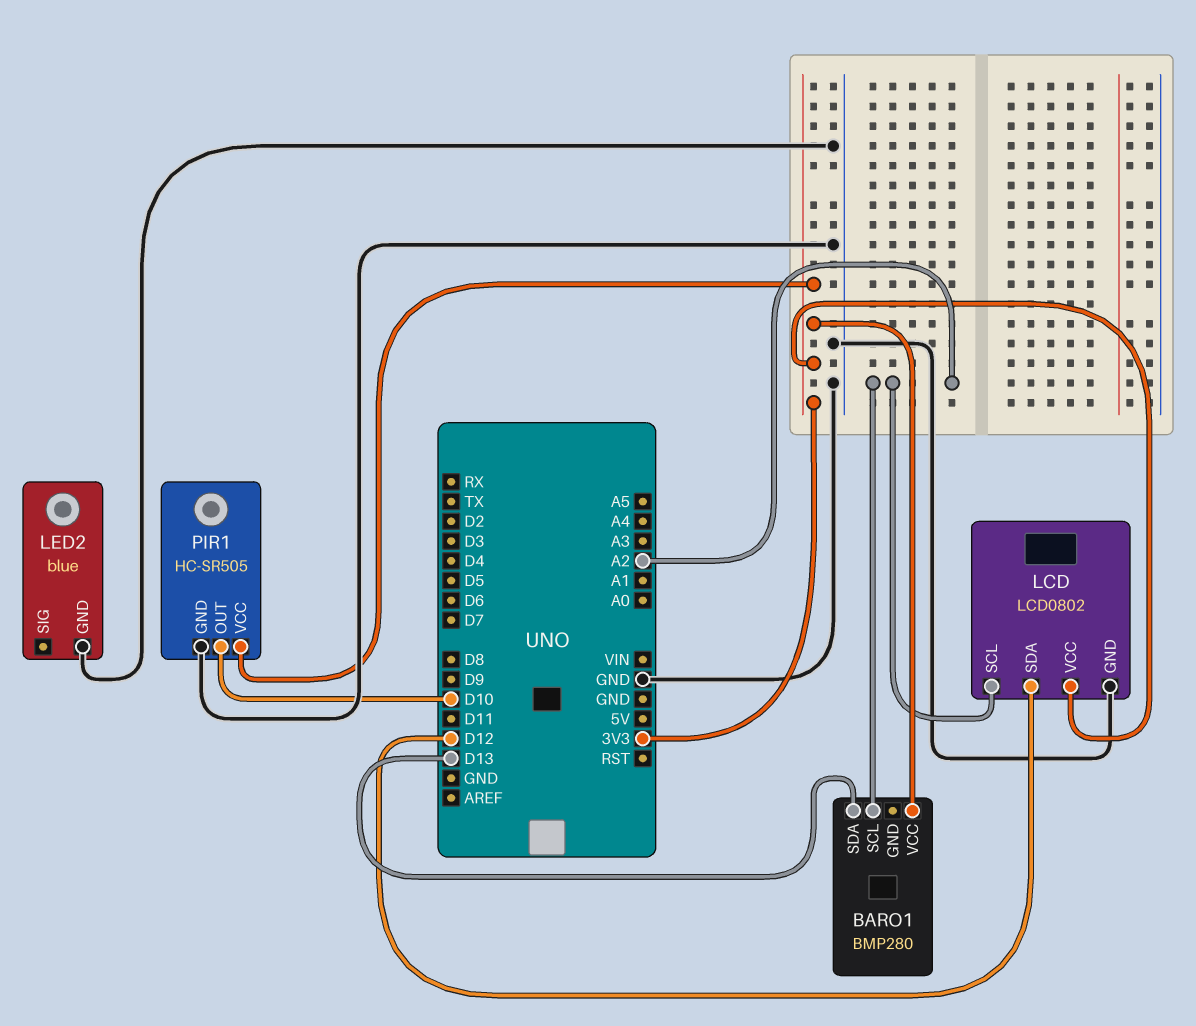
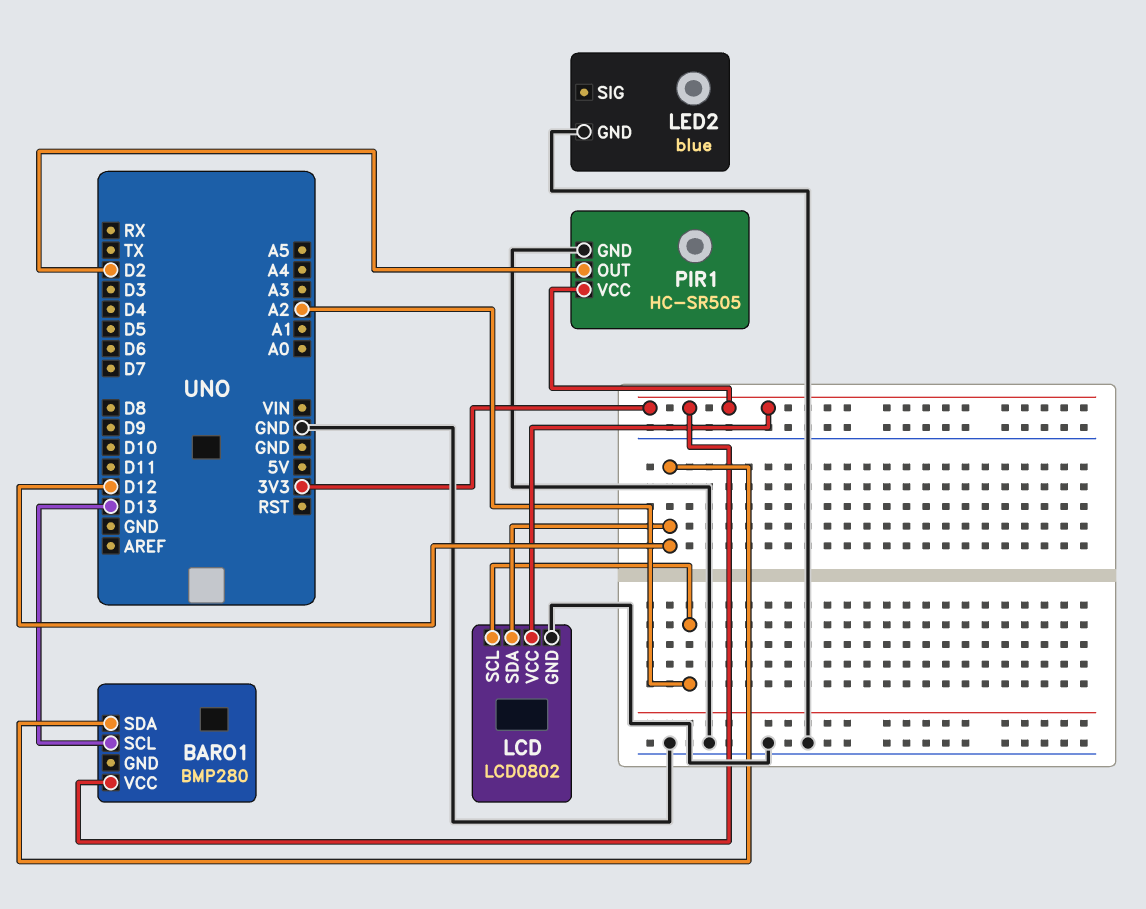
BARO1 pin SCL: A2 -> D13
BARO1 pin SDA: D13 -> D12
PIR1 pin OUT: D10 -> D2

